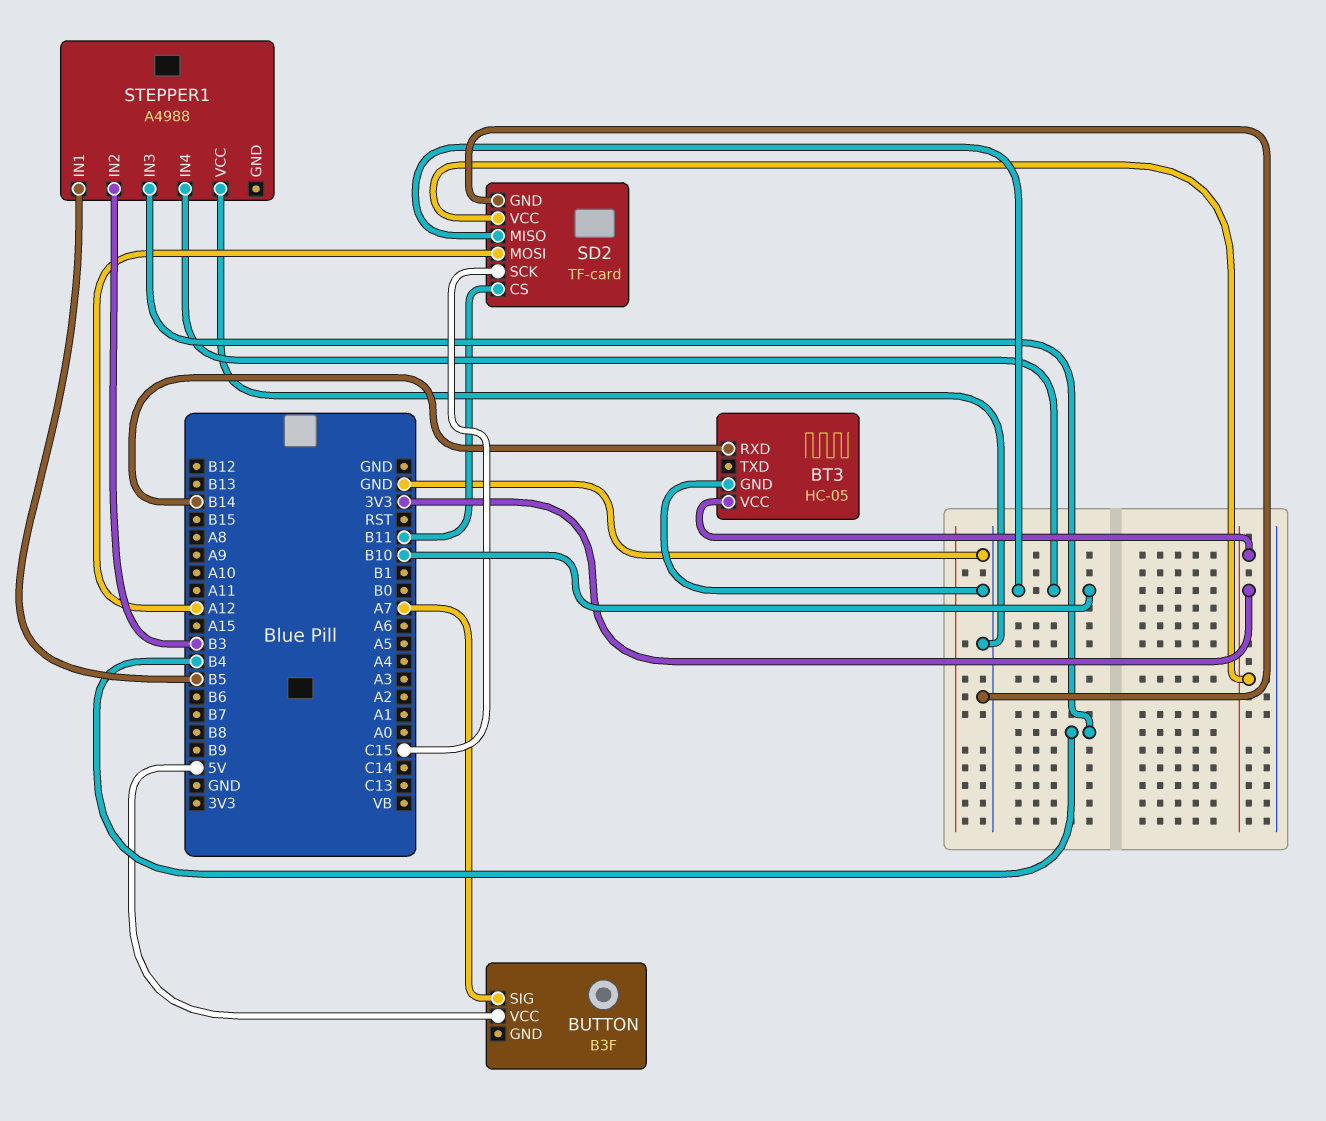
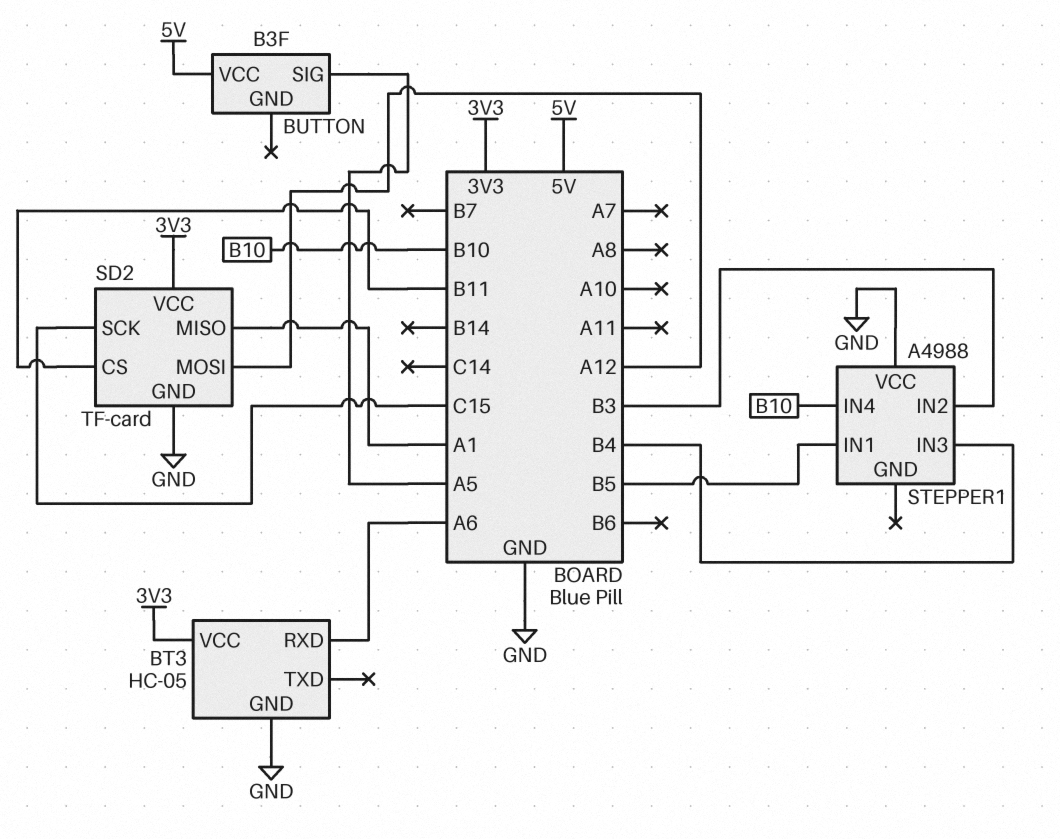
BT3 pin RXD: B14 -> A6
BUTTON pin SIG: A7 -> A5
SD2 pin MISO: B10 -> A1

